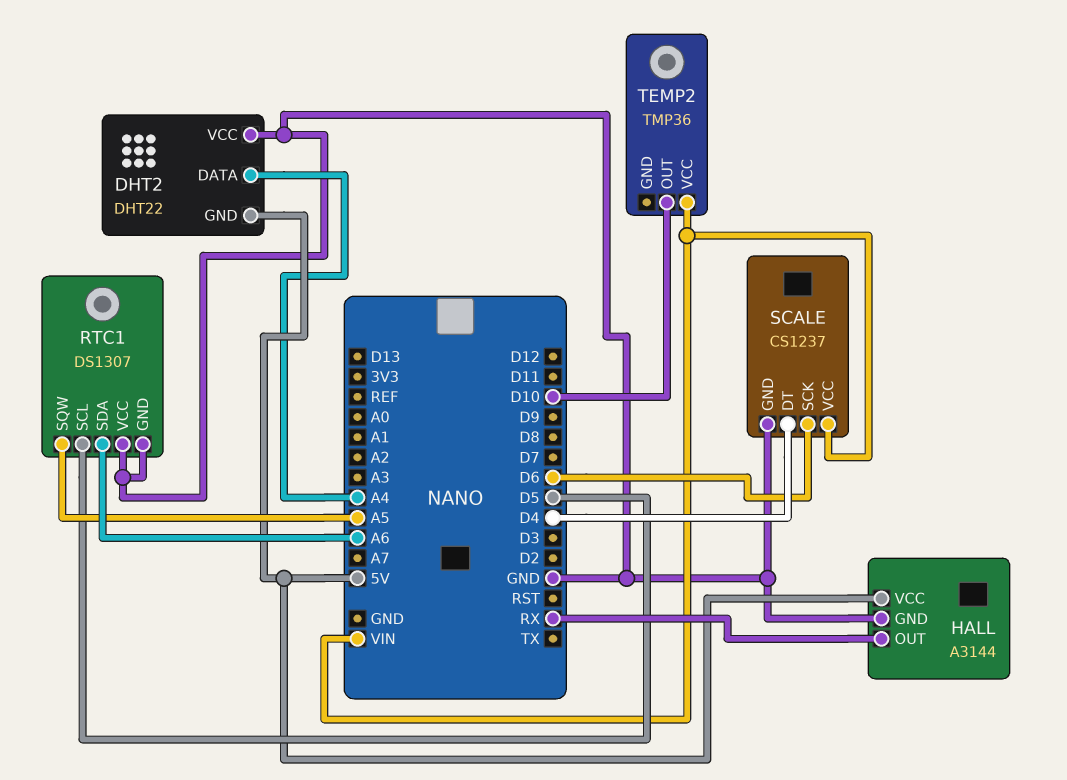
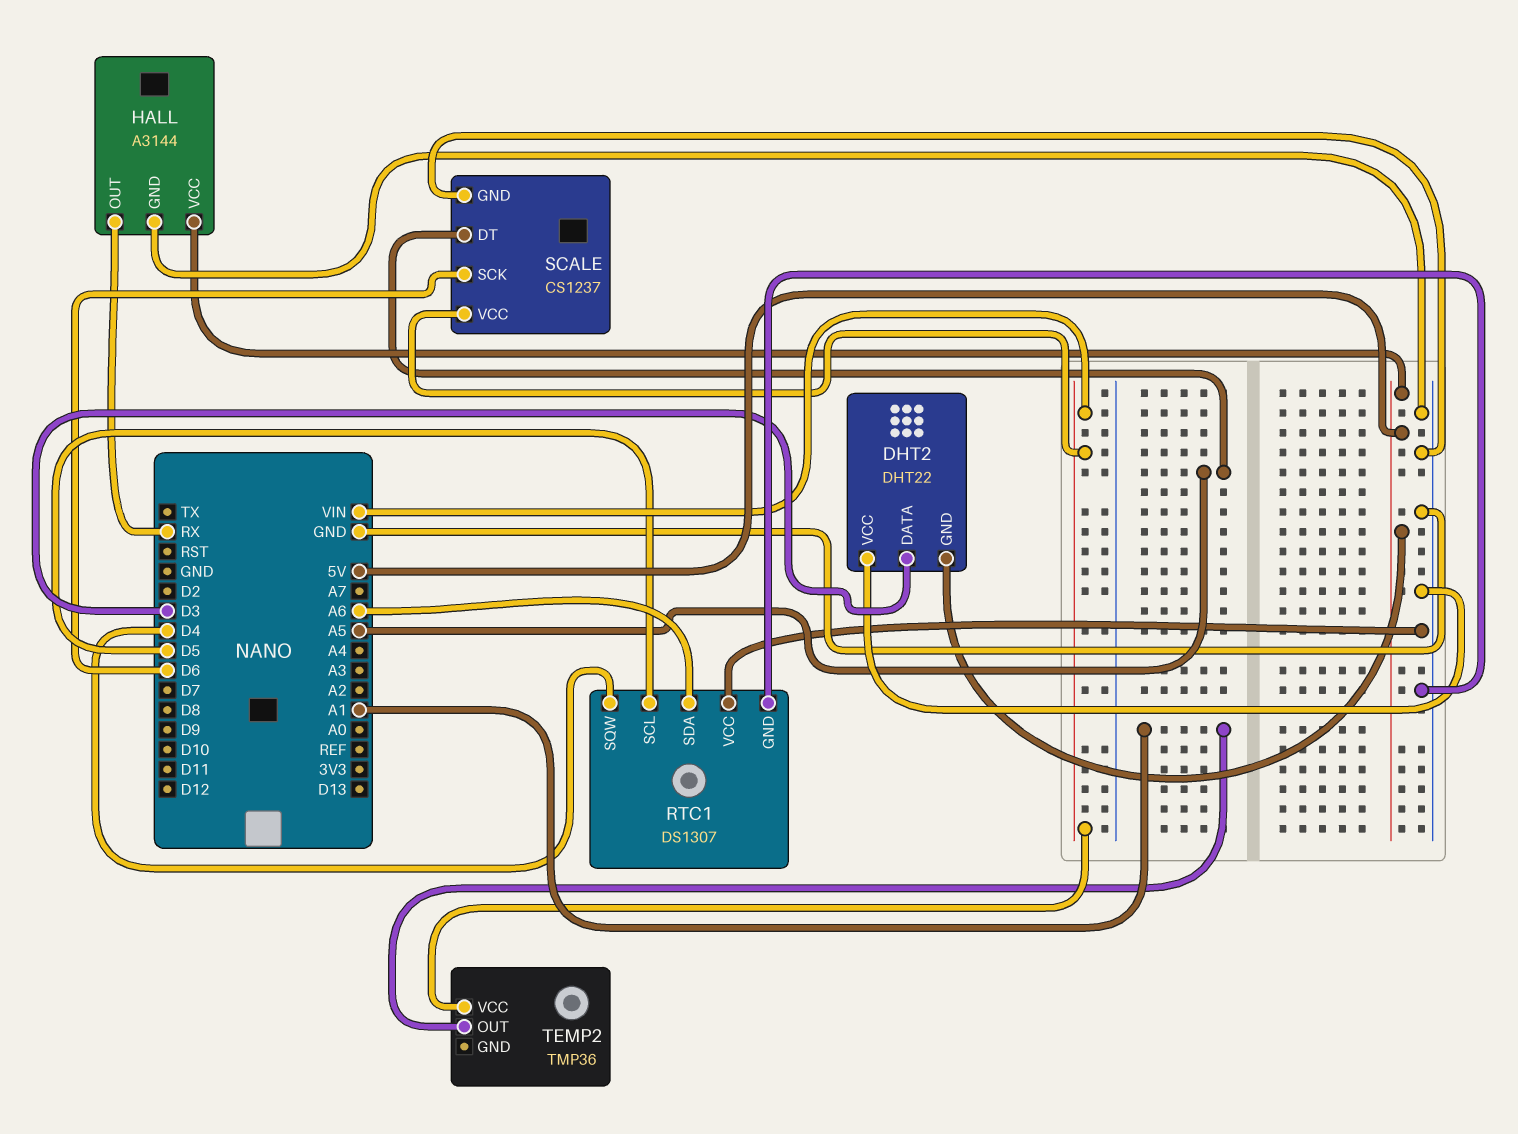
DHT2 pin DATA: A4 -> D3
RTC1 pin SQW: A5 -> D4
SCALE pin DT: D4 -> A5
TEMP2 pin OUT: D10 -> A1

